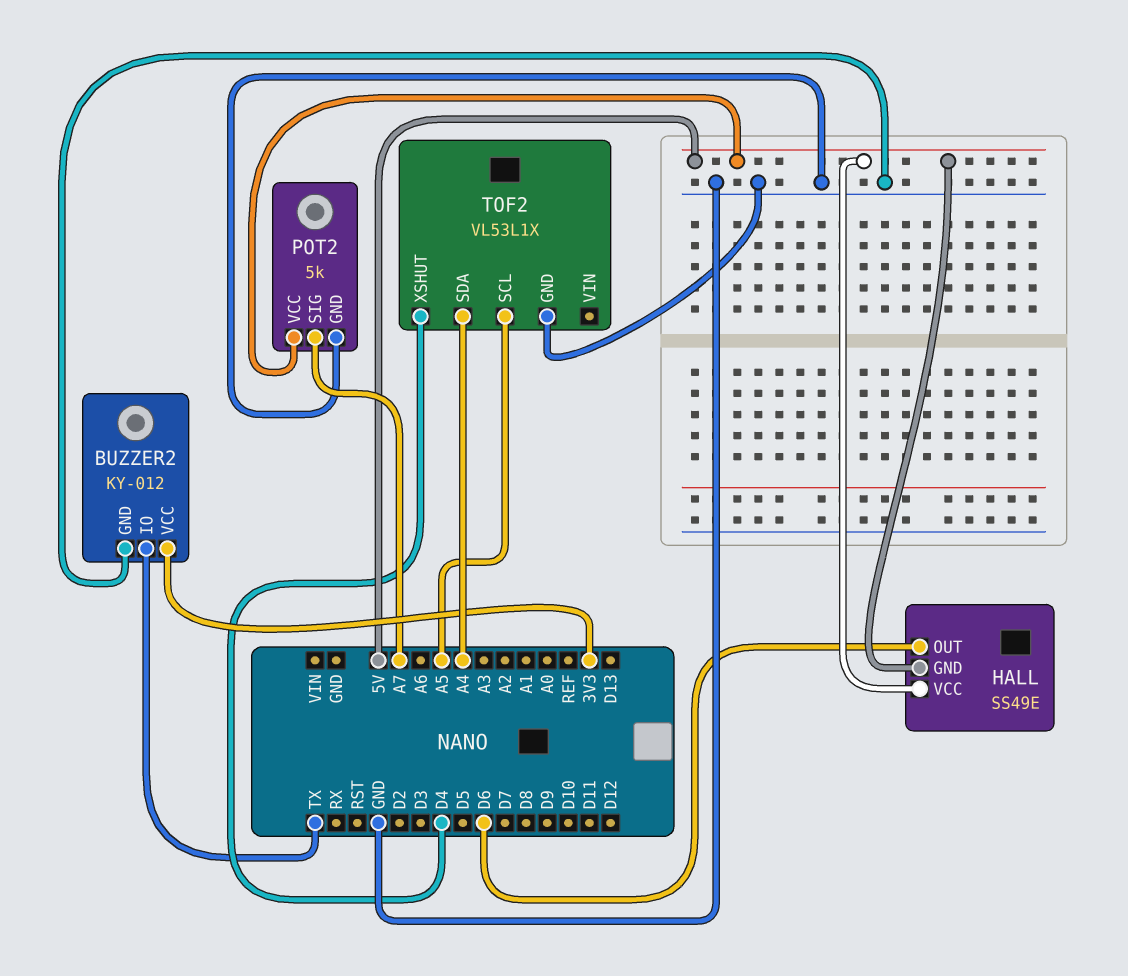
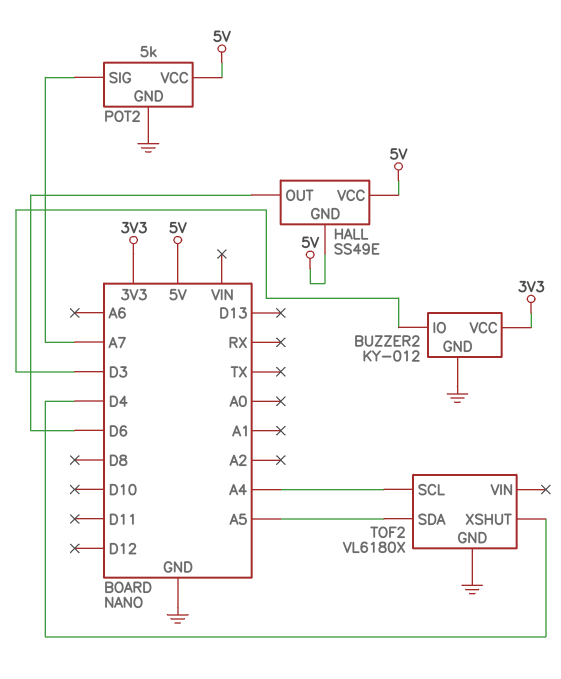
BUZZER2 pin IO: TX -> D3
TOF2: VL53L1X -> VL6180X
TOF2 pin SCL: A5 -> A4
TOF2 pin SDA: A4 -> A5

